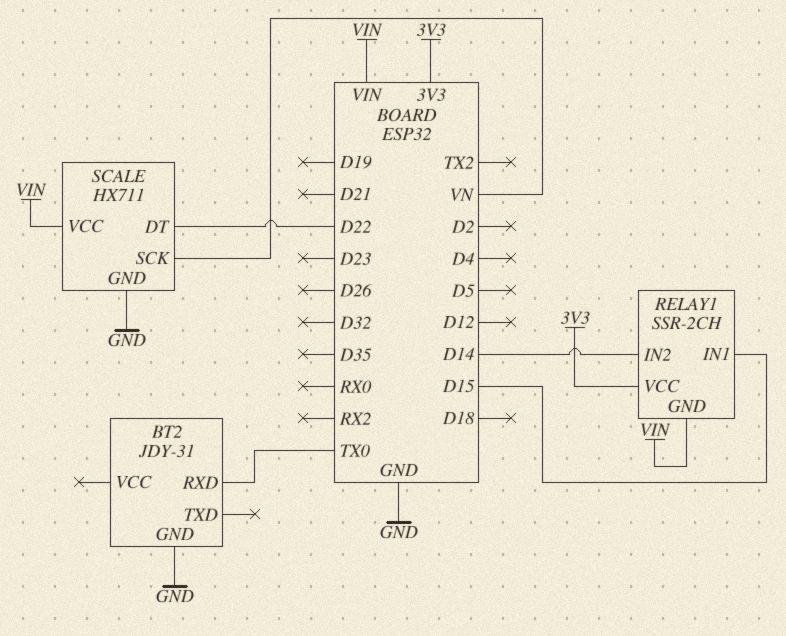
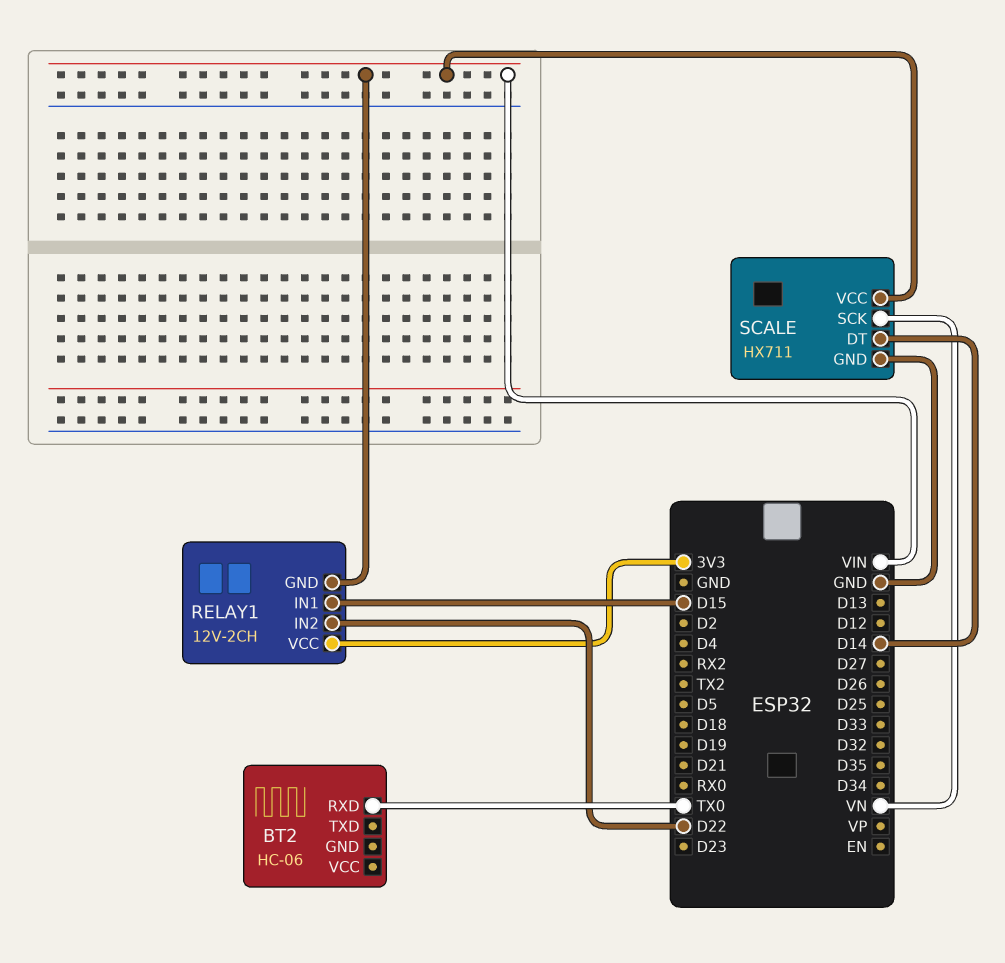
BT2: JDY-31 -> HC-06
BT2 pin GND: GND -> none
RELAY1: SSR-2CH -> 12V-2CH
RELAY1 pin IN2: D14 -> D22
SCALE pin DT: D22 -> D14

